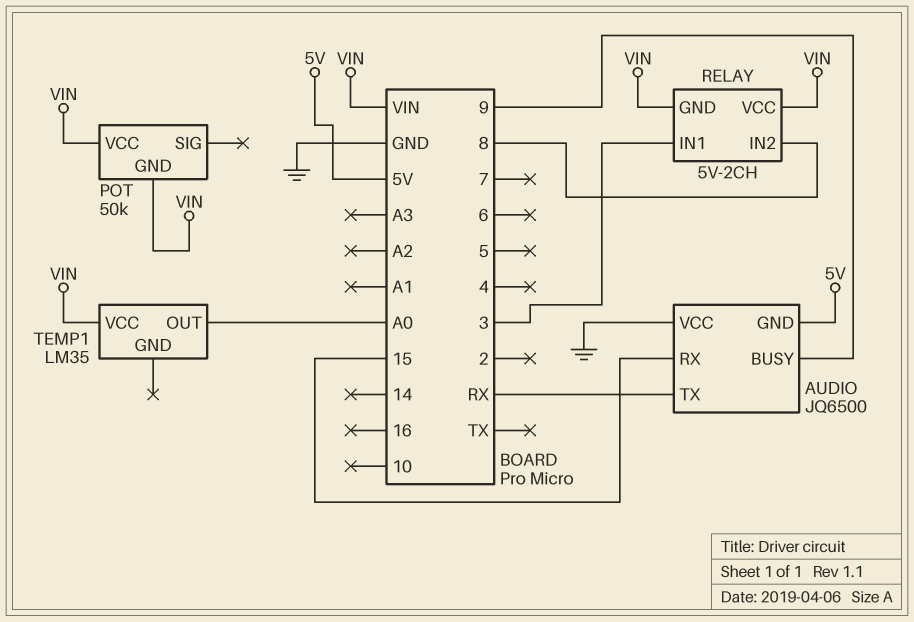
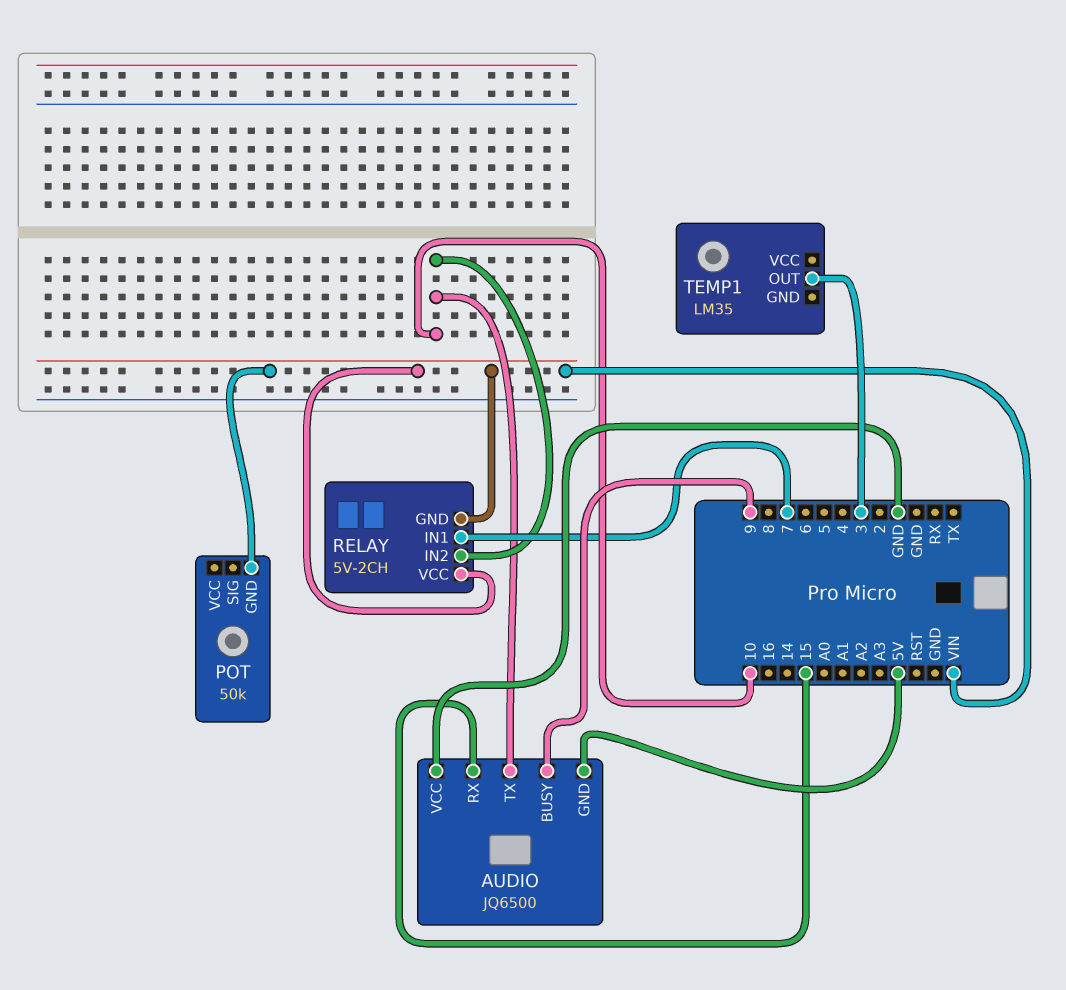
AUDIO pin TX: RX -> 10
POT pin VCC: VIN -> none
RELAY pin IN1: 3 -> 7
RELAY pin IN2: 8 -> 10
TEMP1 pin OUT: A0 -> 3
TEMP1 pin VCC: VIN -> none

